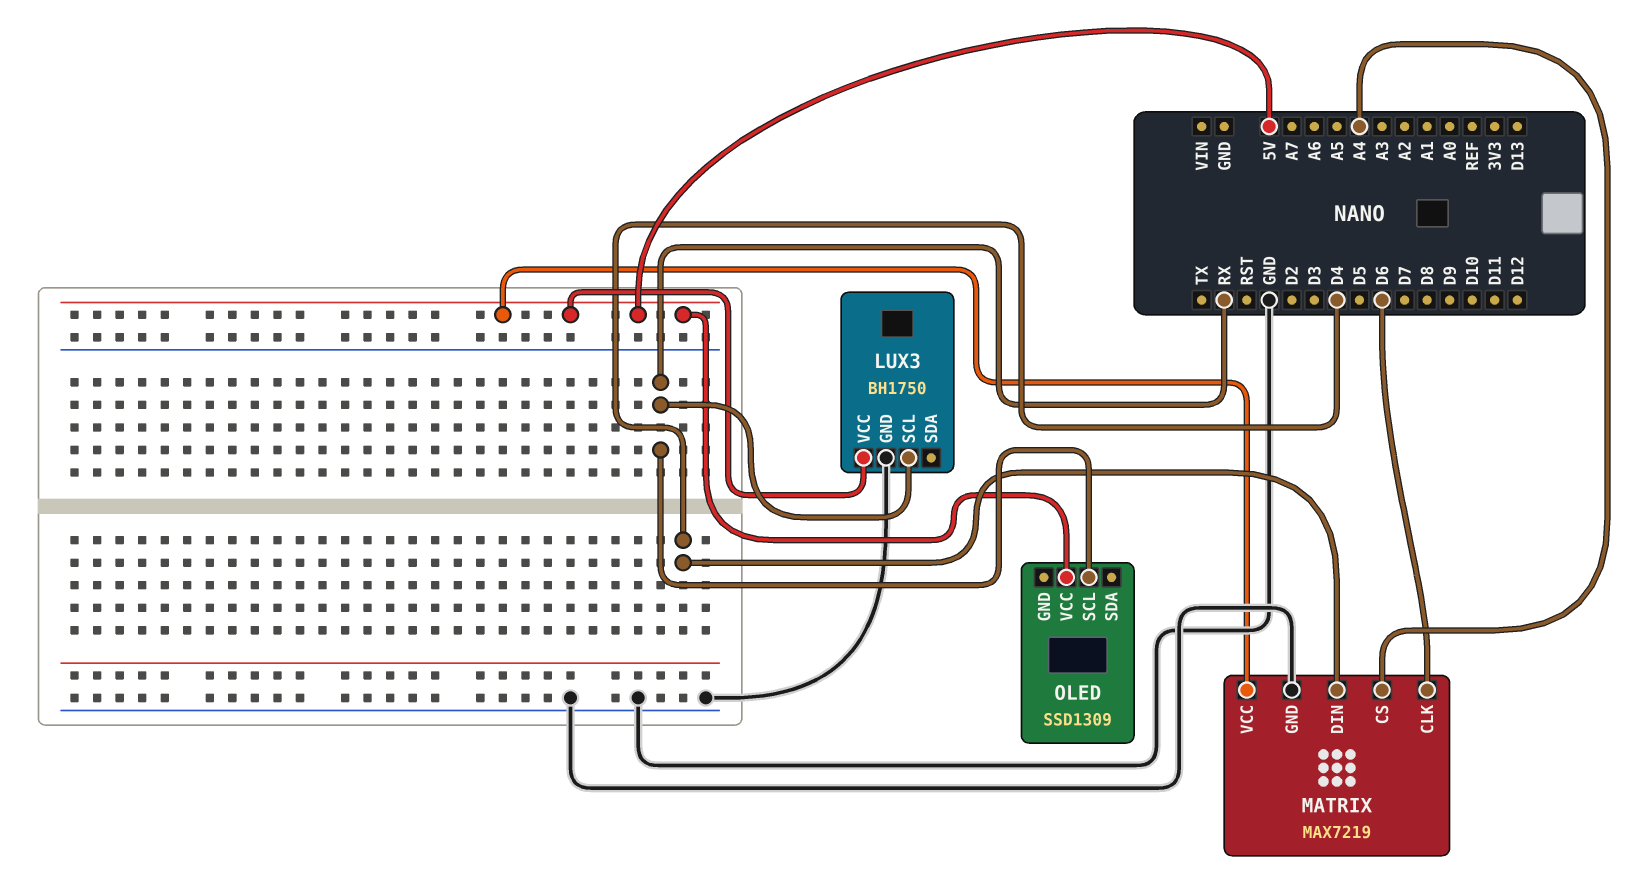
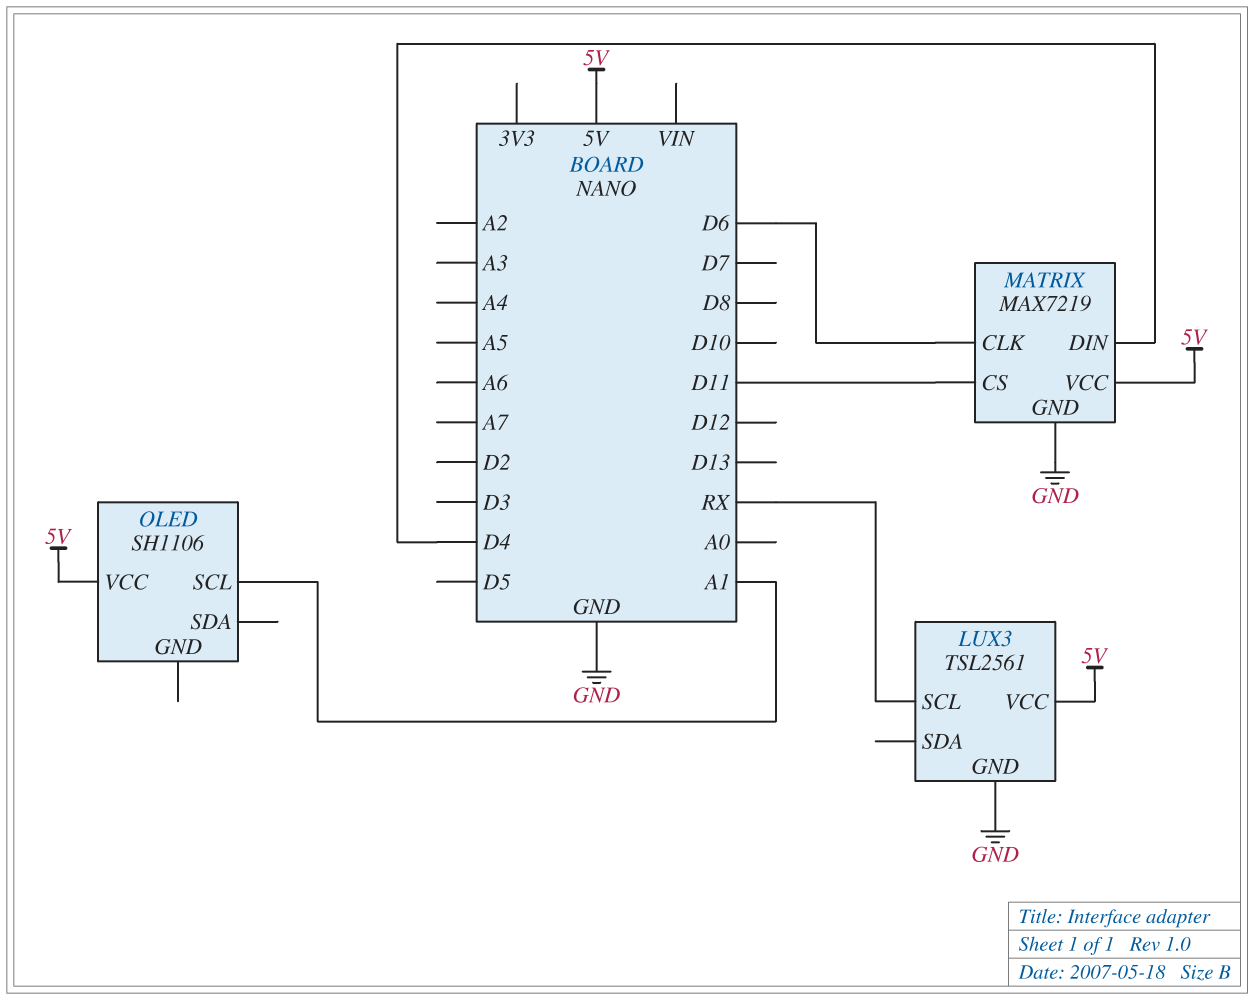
LUX3: BH1750 -> TSL2561
MATRIX pin CS: A4 -> D11
OLED: SSD1309 -> SH1106
OLED pin SCL: RX -> A1

